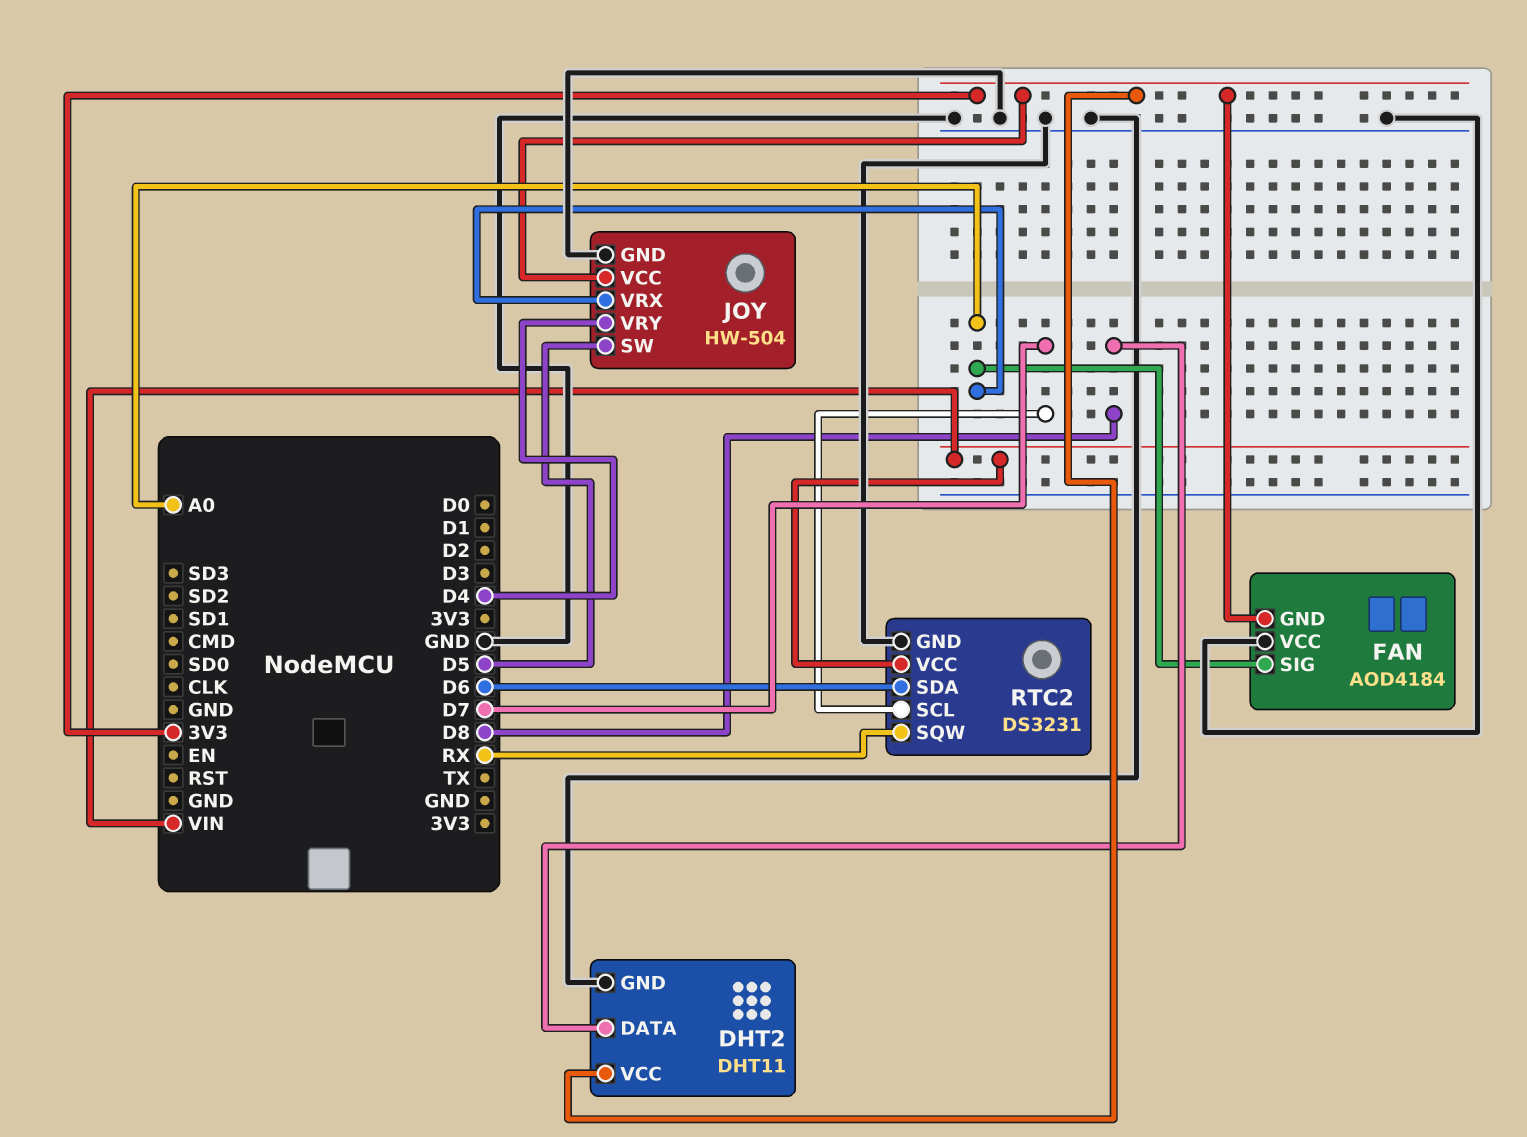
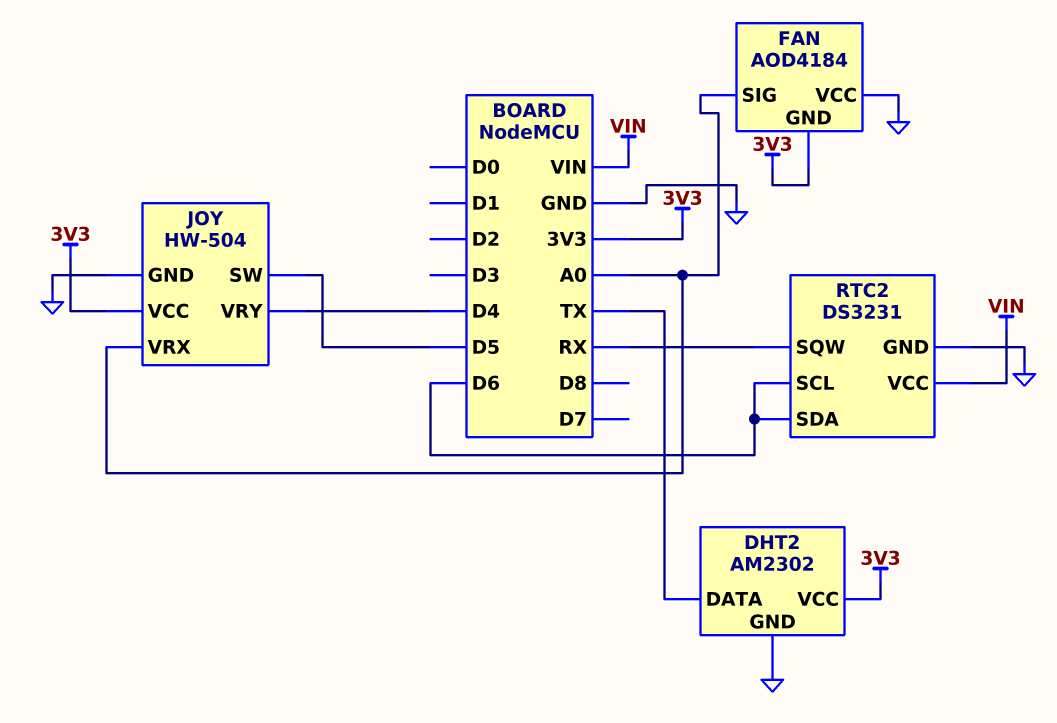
DHT2: DHT11 -> AM2302
DHT2 pin DATA: D8 -> TX
RTC2 pin SCL: D7 -> D6

